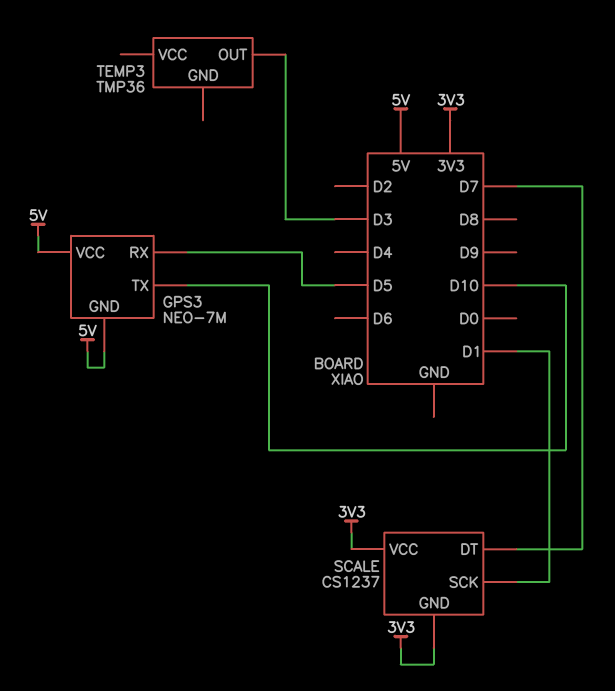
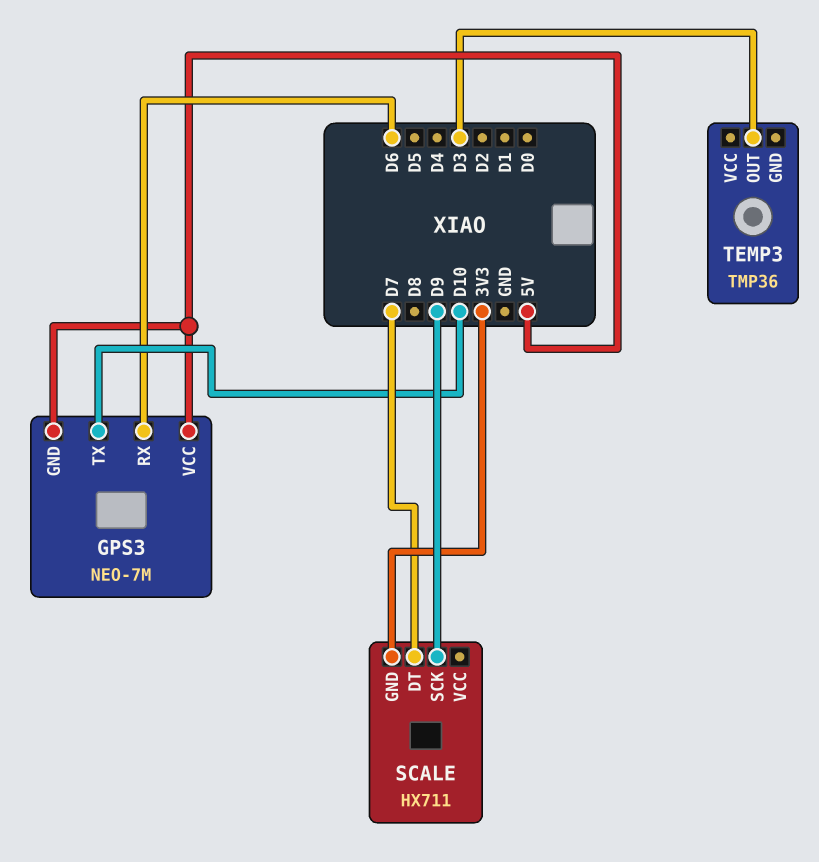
GPS3 pin RX: D5 -> D6
SCALE: CS1237 -> HX711
SCALE pin SCK: D1 -> D9
SCALE pin VCC: 3V3 -> none

